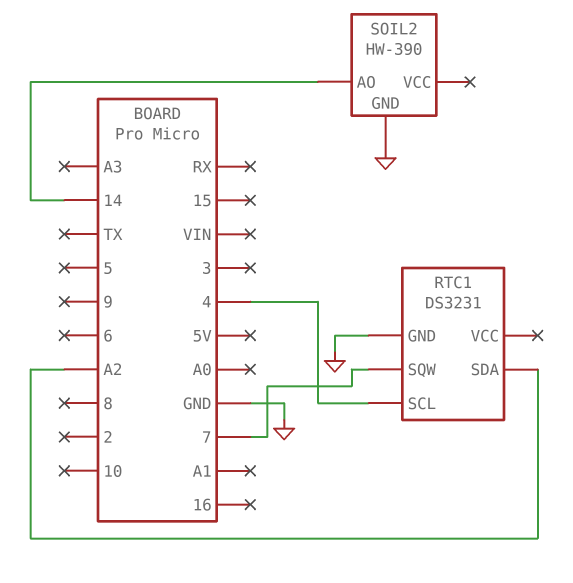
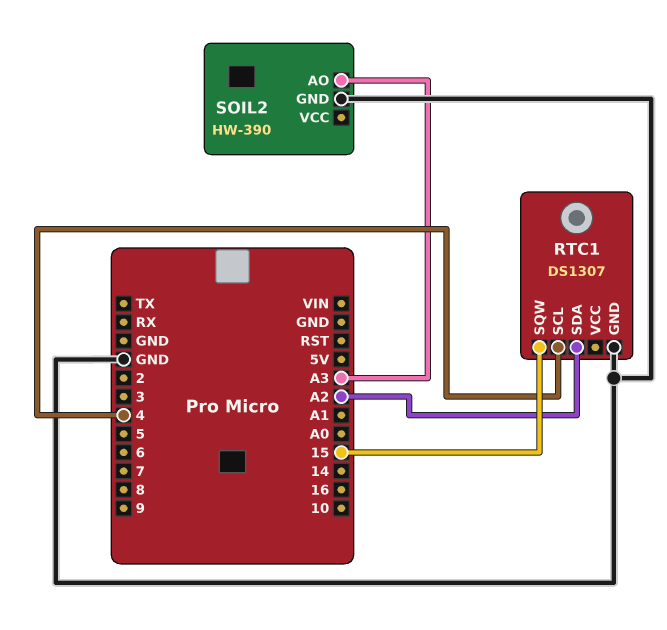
RTC1: DS3231 -> DS1307
RTC1 pin SQW: 7 -> 15
SOIL2 pin AO: 14 -> A3

